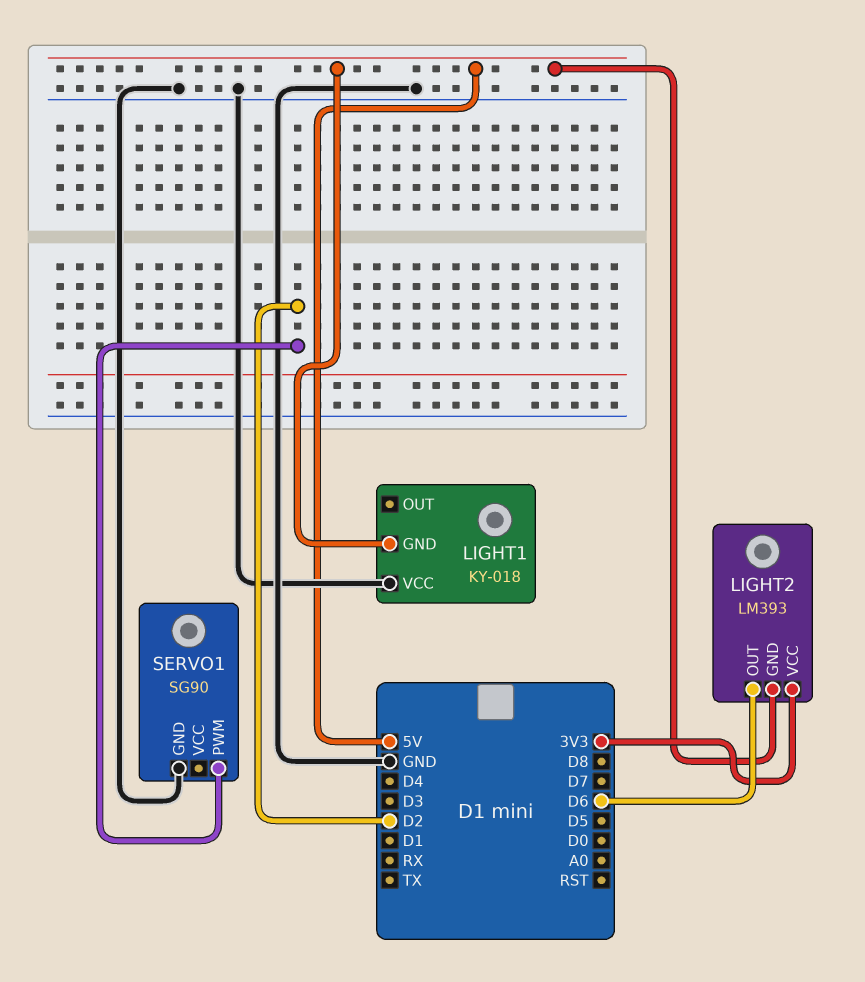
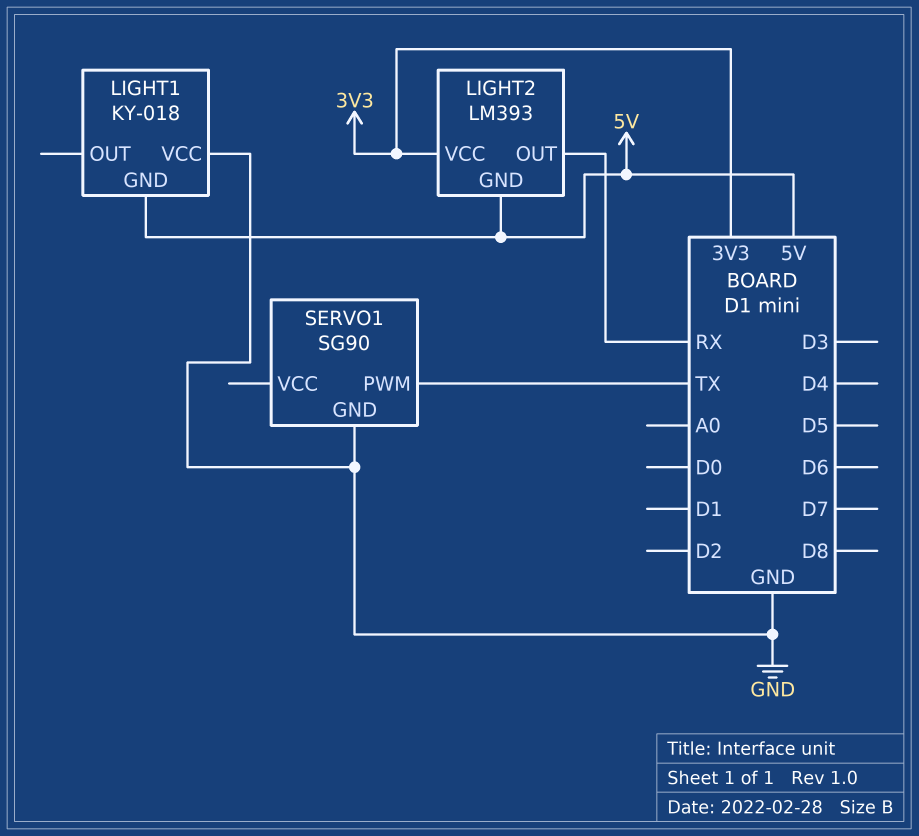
LIGHT2 pin OUT: D6 -> RX
SERVO1 pin PWM: D2 -> TX

